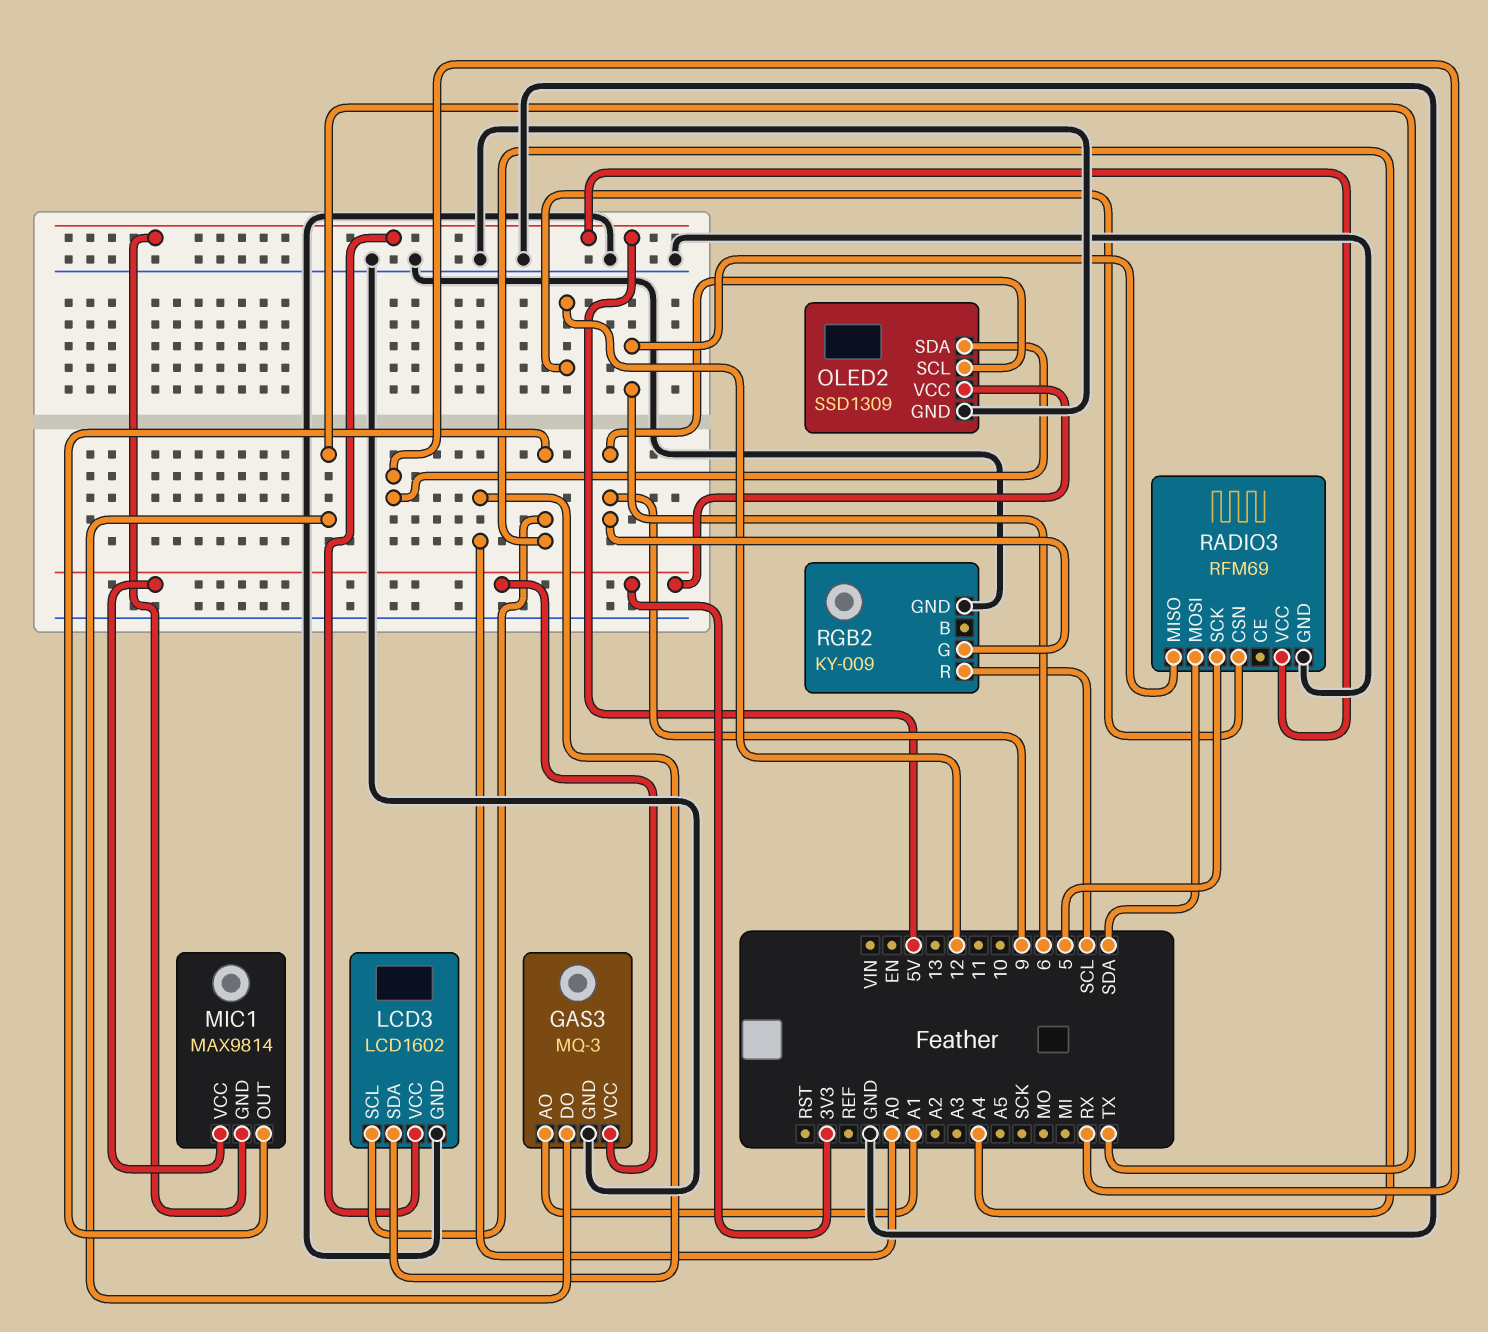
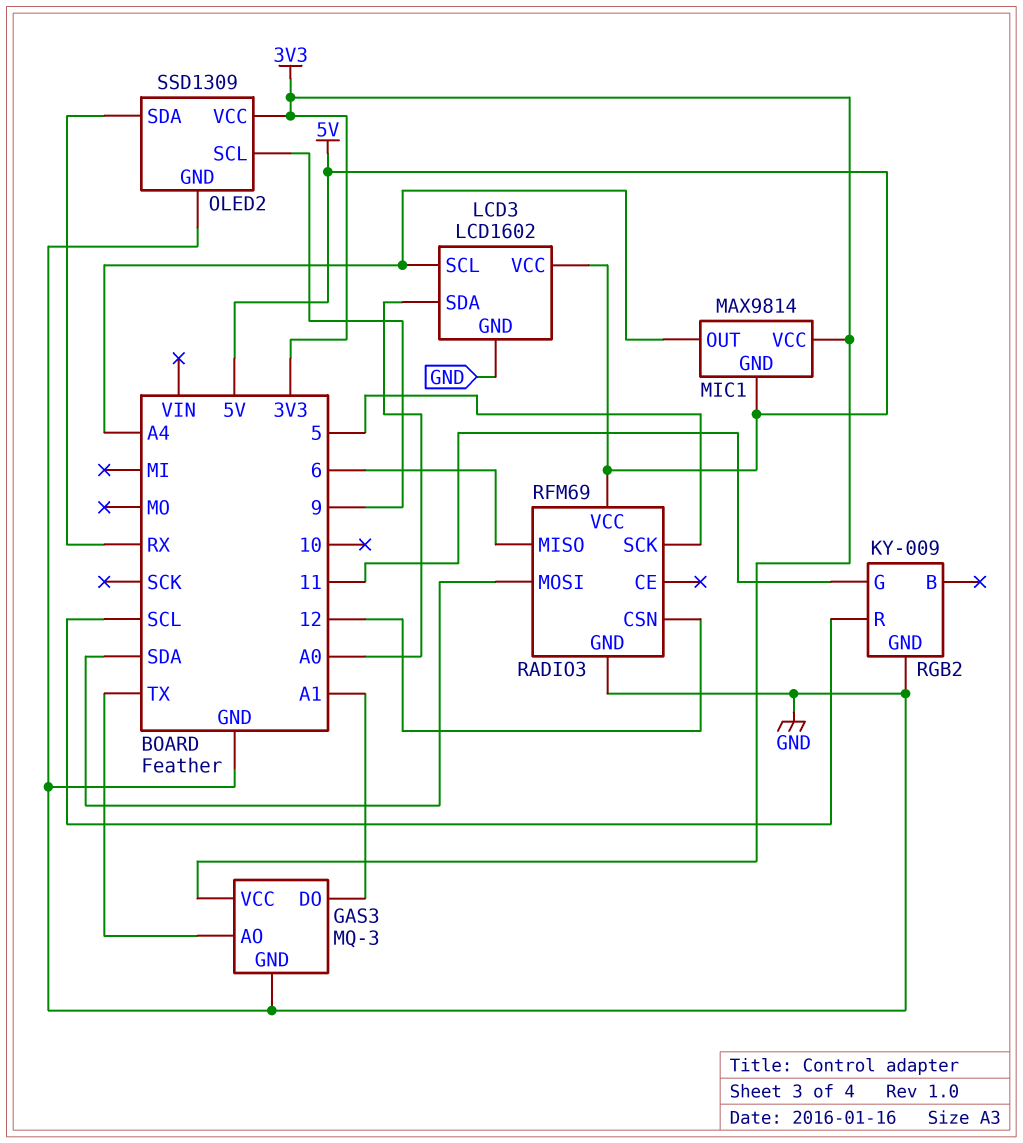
GAS3 pin AO: A1 -> TX
GAS3 pin DO: TX -> A1
RGB2 pin G: 9 -> 11

